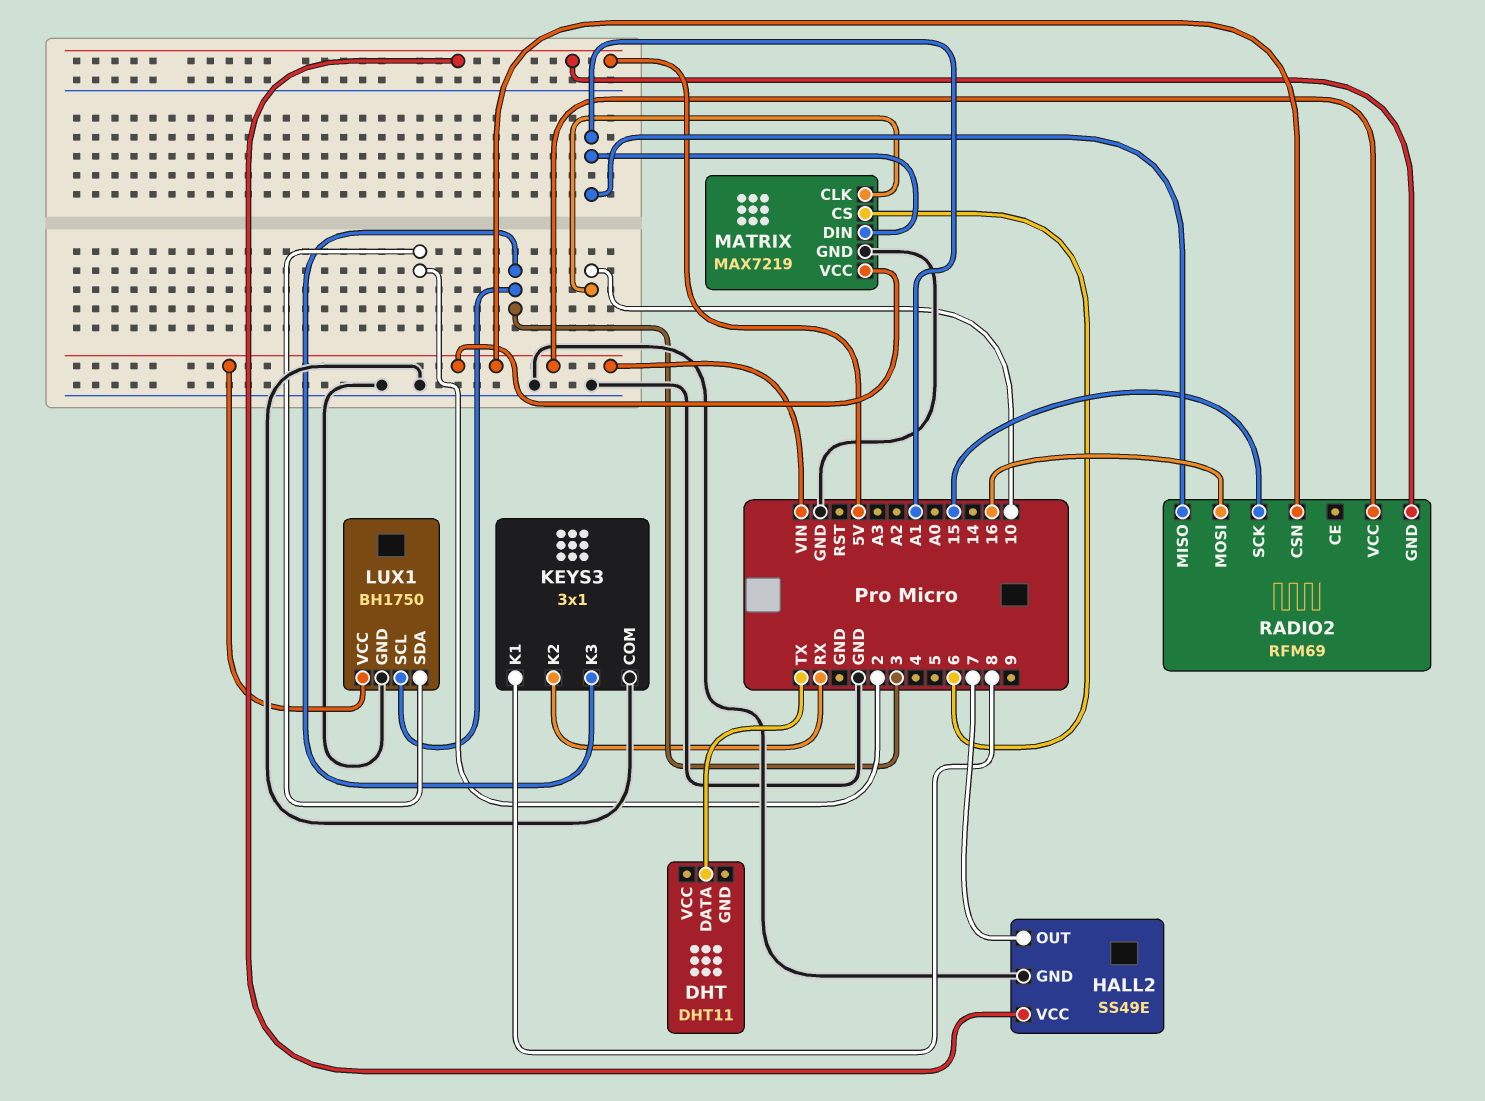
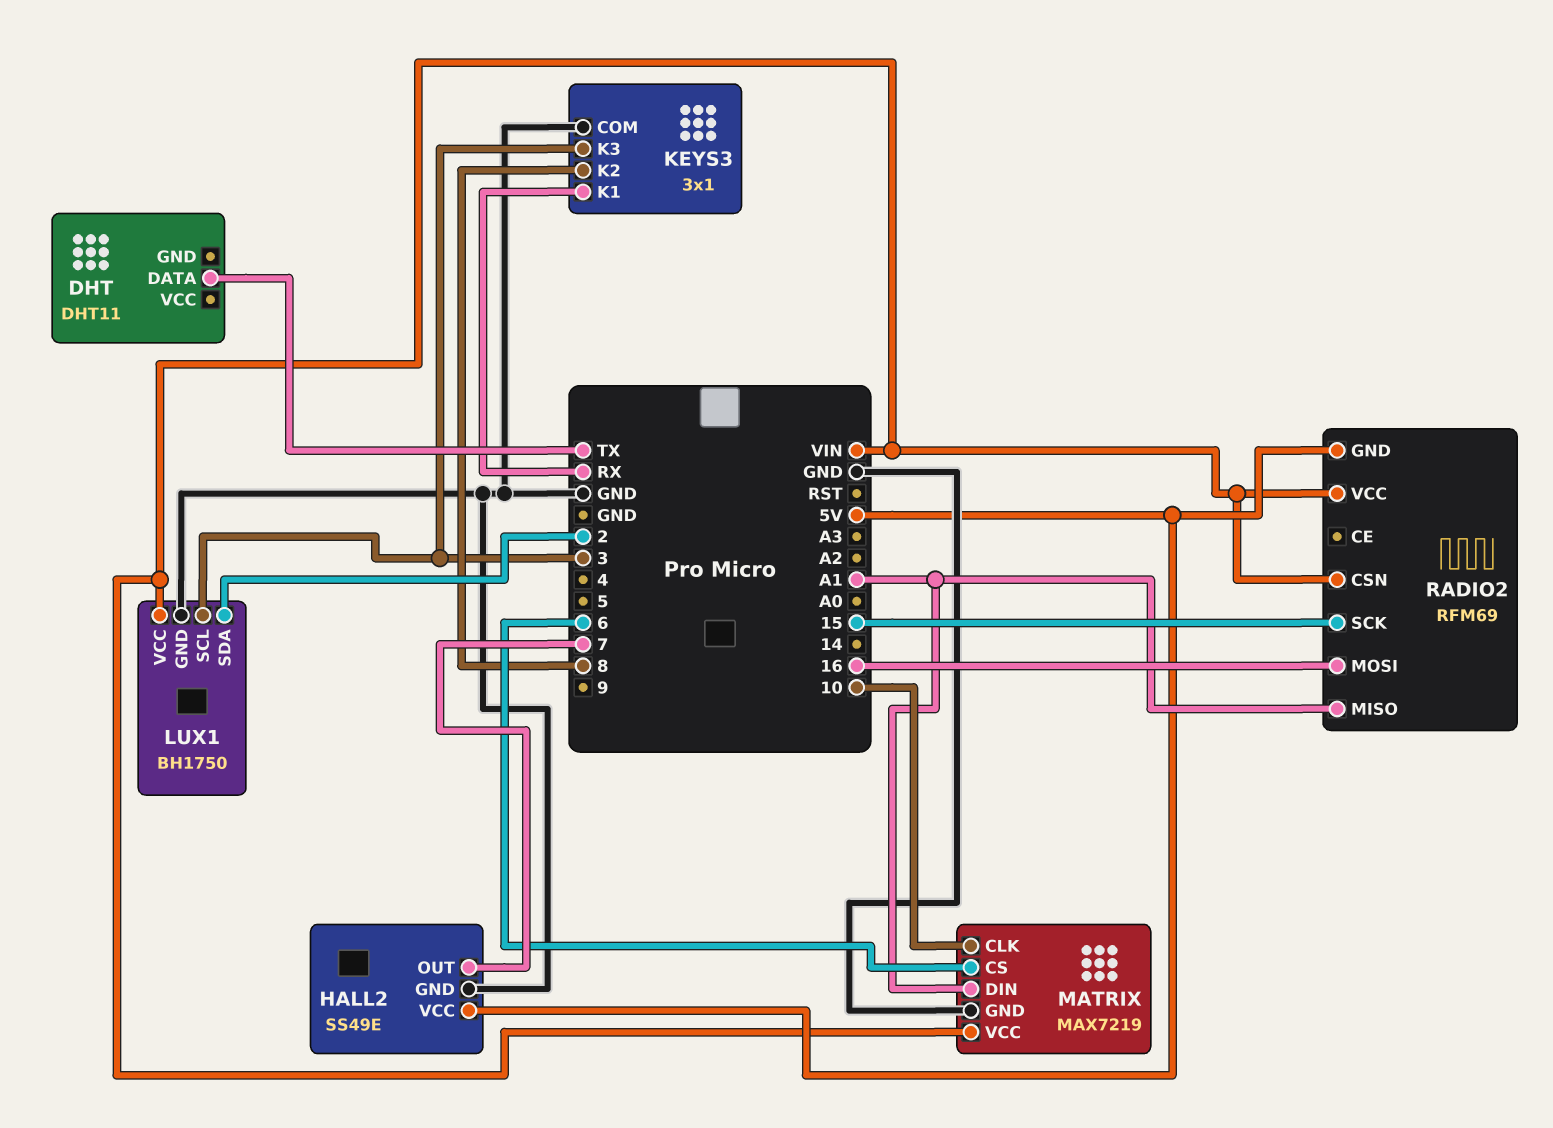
KEYS3 pin K1: 8 -> RX
KEYS3 pin K2: RX -> 8

